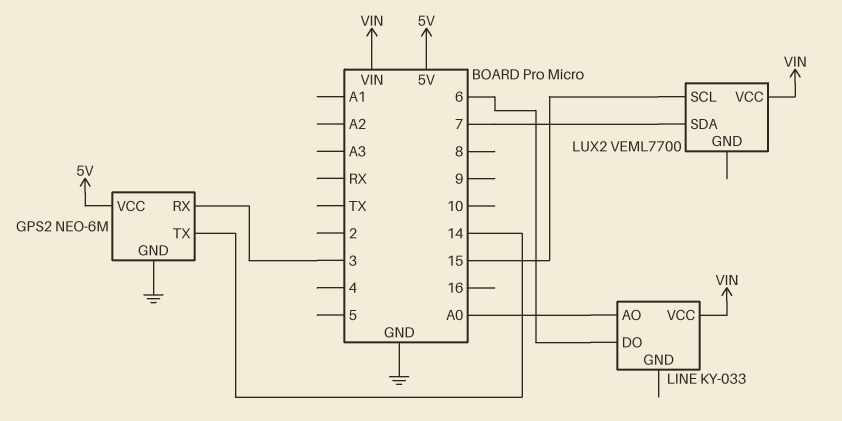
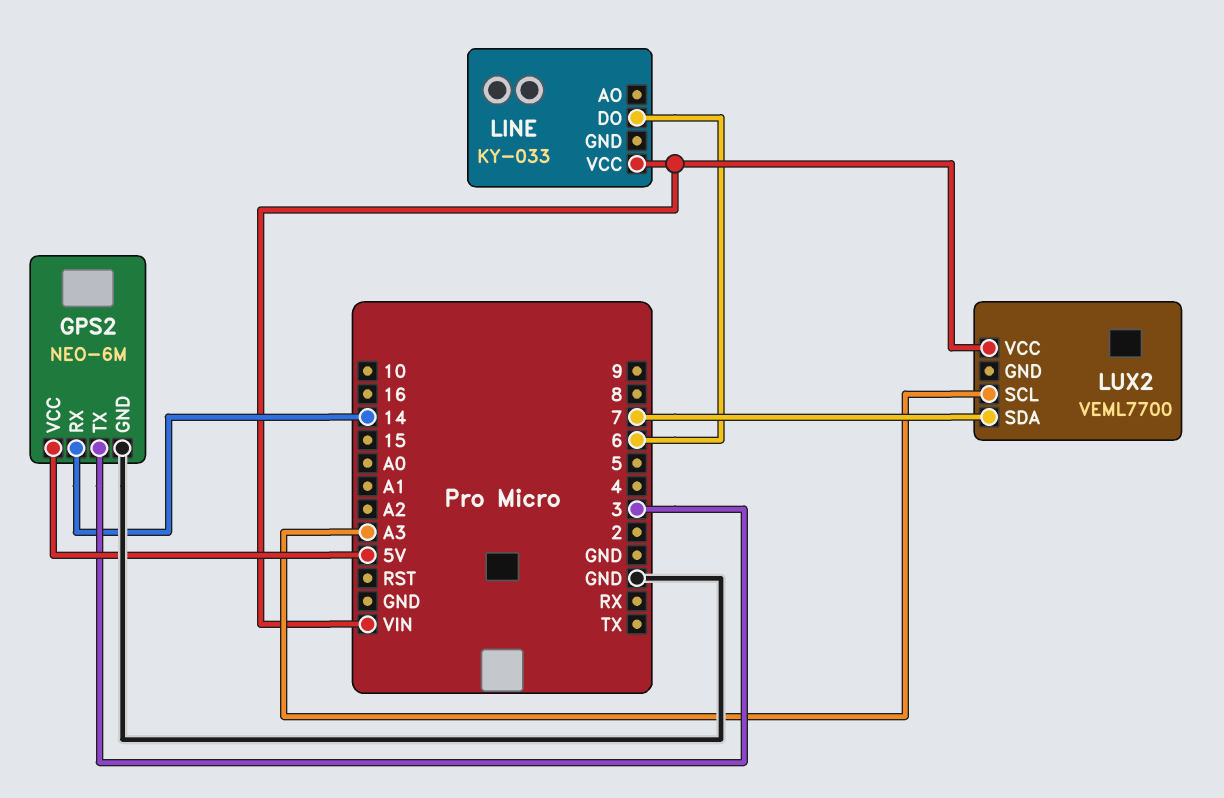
GPS2 pin RX: 3 -> 14
GPS2 pin TX: 14 -> 3
LINE pin AO: A0 -> none
LUX2 pin SCL: 15 -> A3

